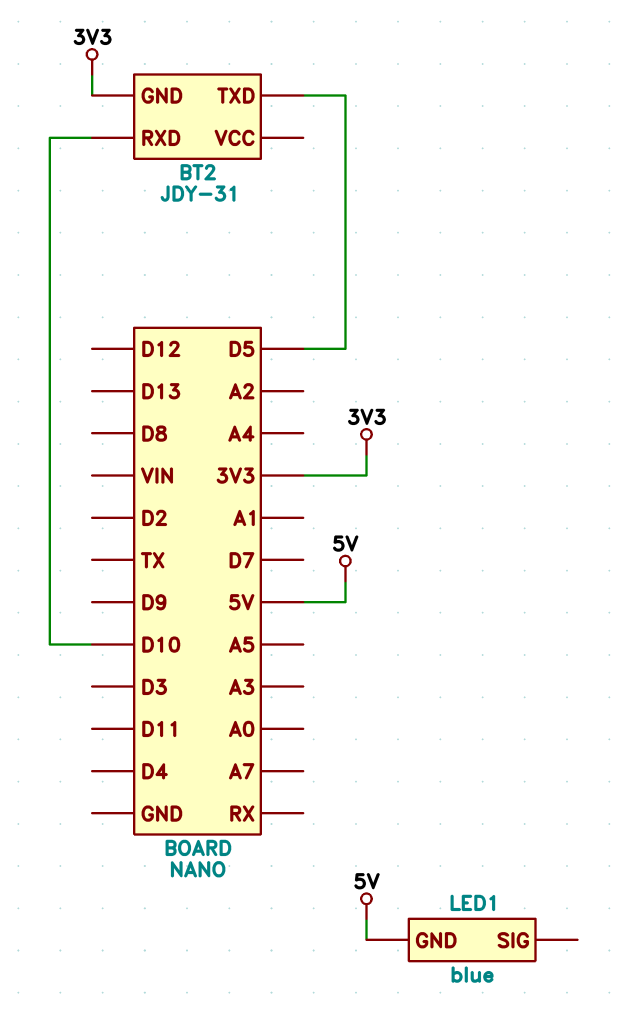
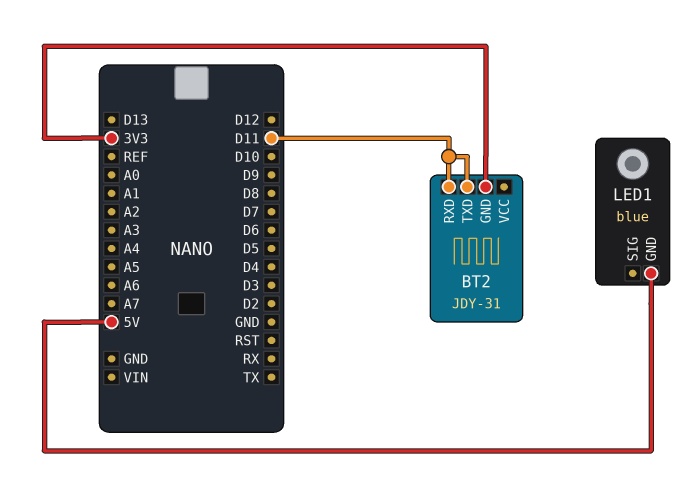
BT2 pin RXD: D10 -> D11
BT2 pin TXD: D5 -> D11

